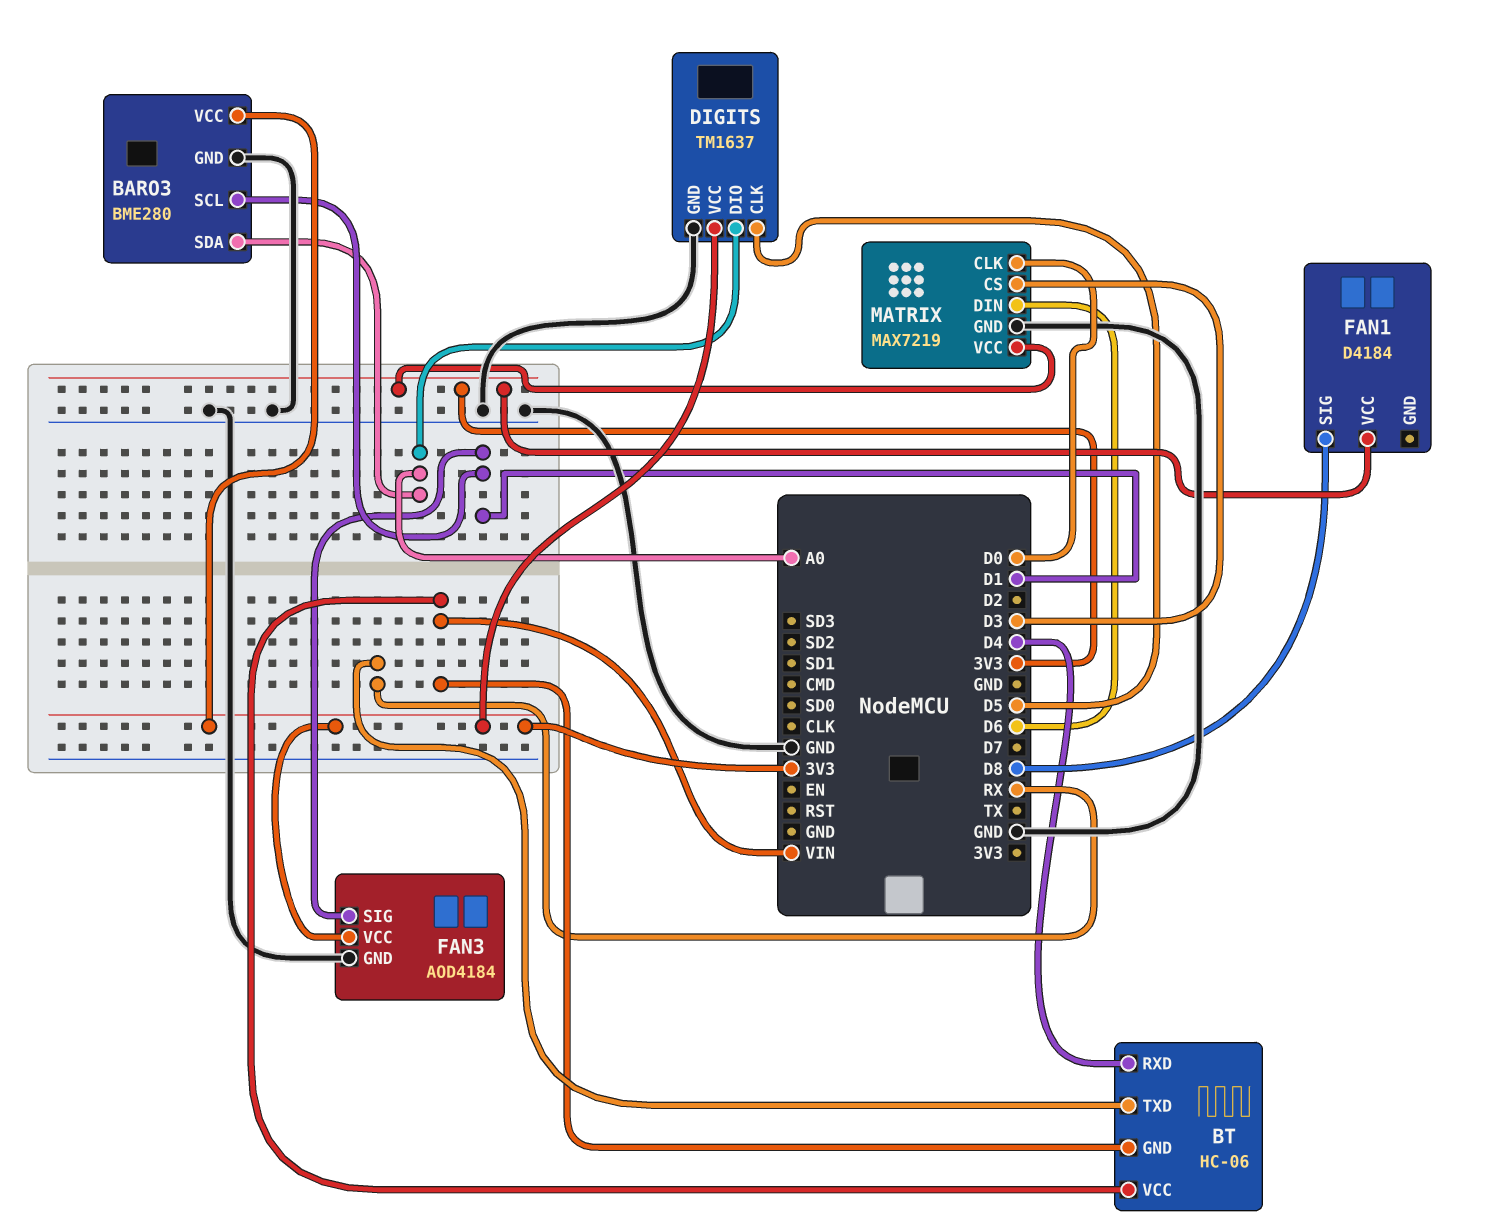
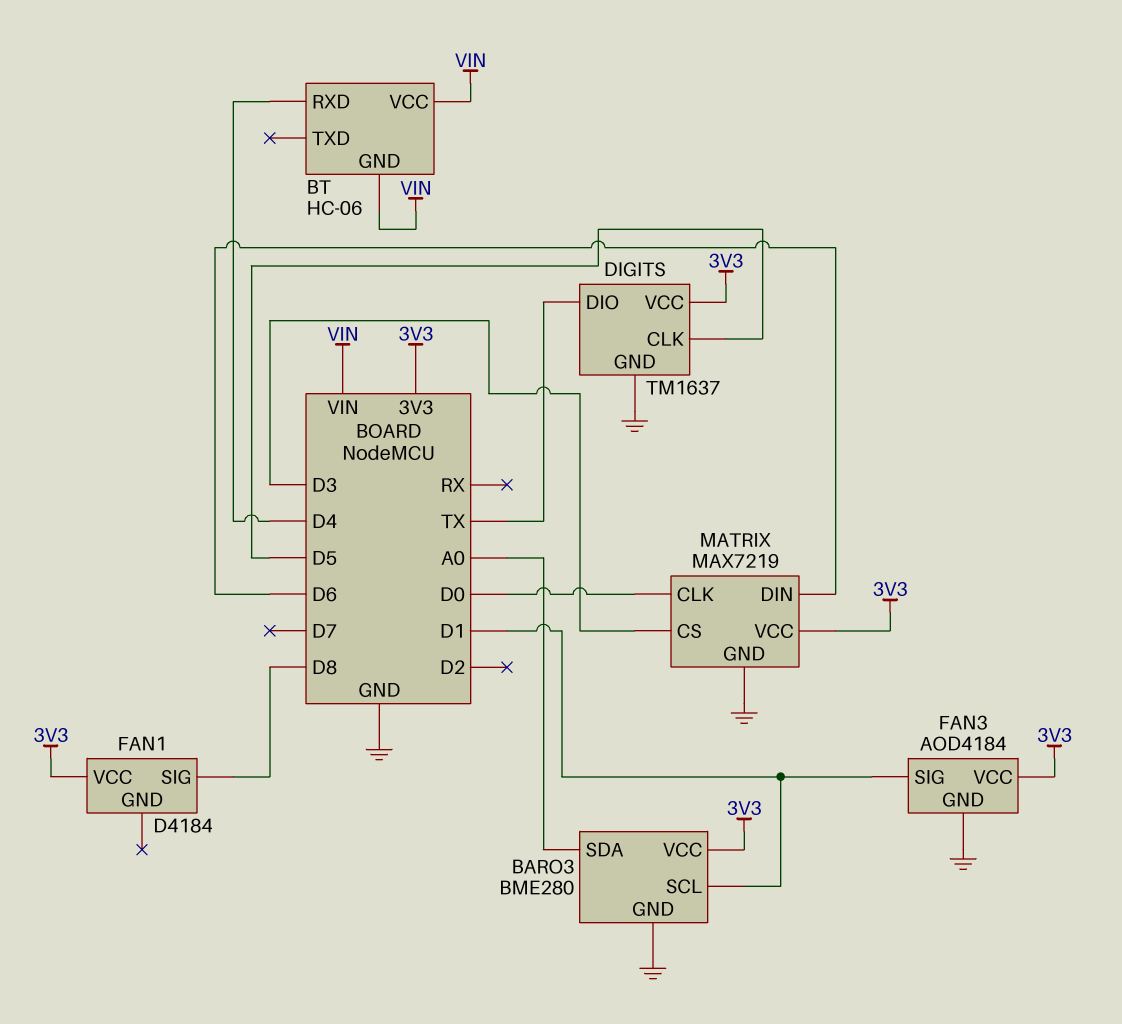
BT pin TXD: RX -> none
DIGITS pin DIO: A0 -> TX

